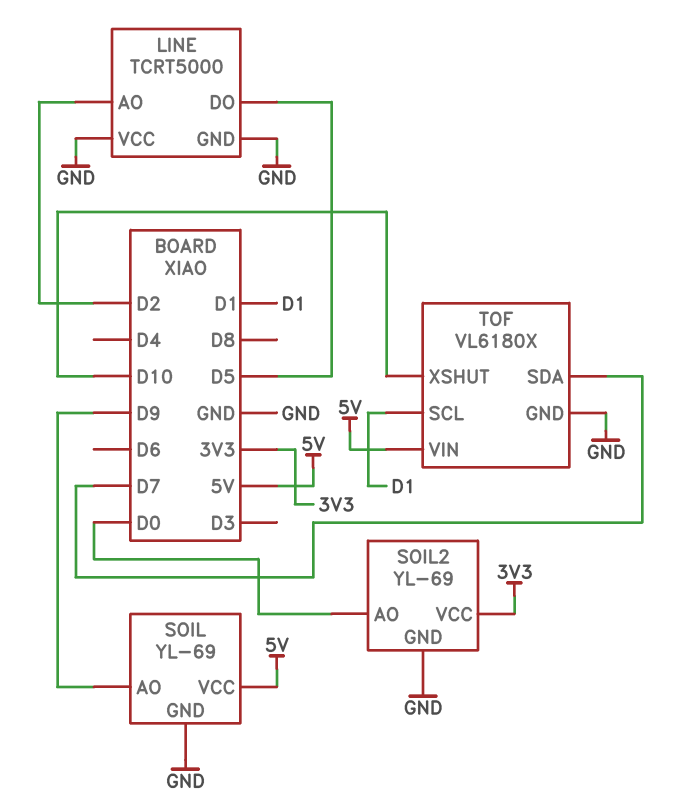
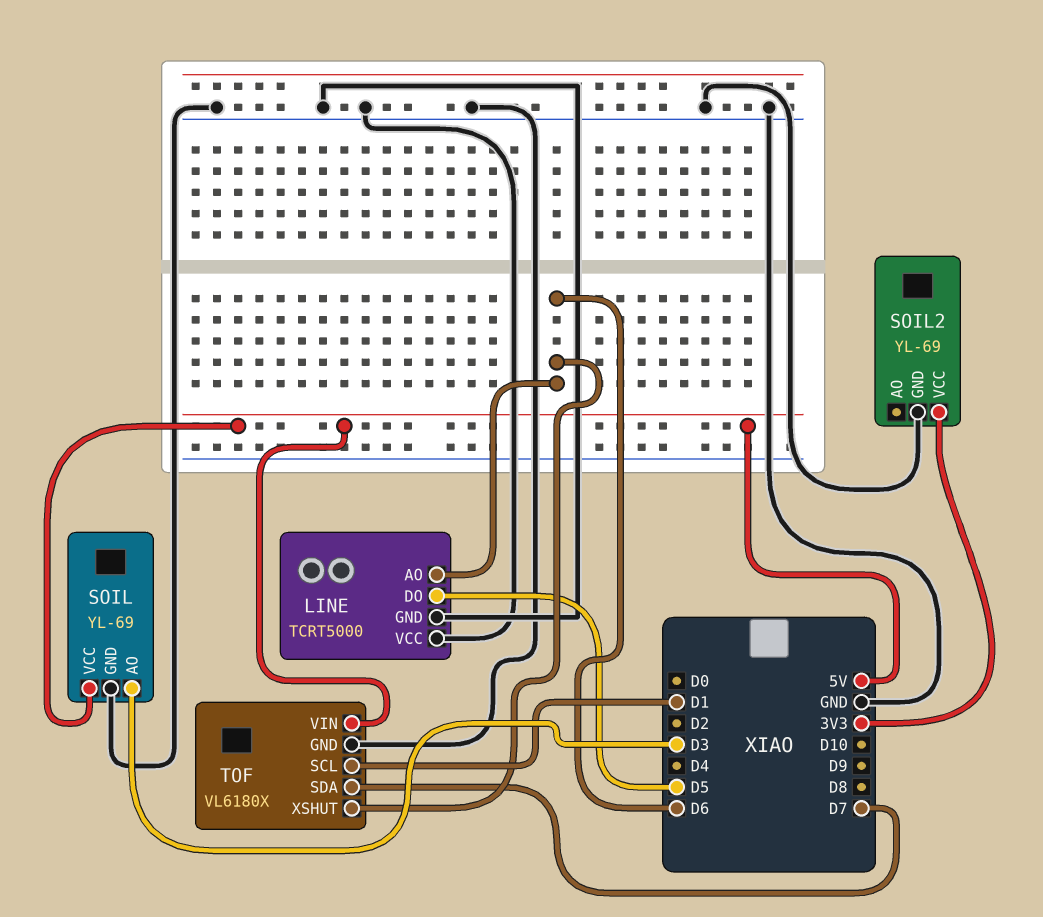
LINE pin AO: D2 -> D6
SOIL pin AO: D9 -> D3
SOIL2 pin AO: D0 -> none
TOF pin XSHUT: D10 -> D6

